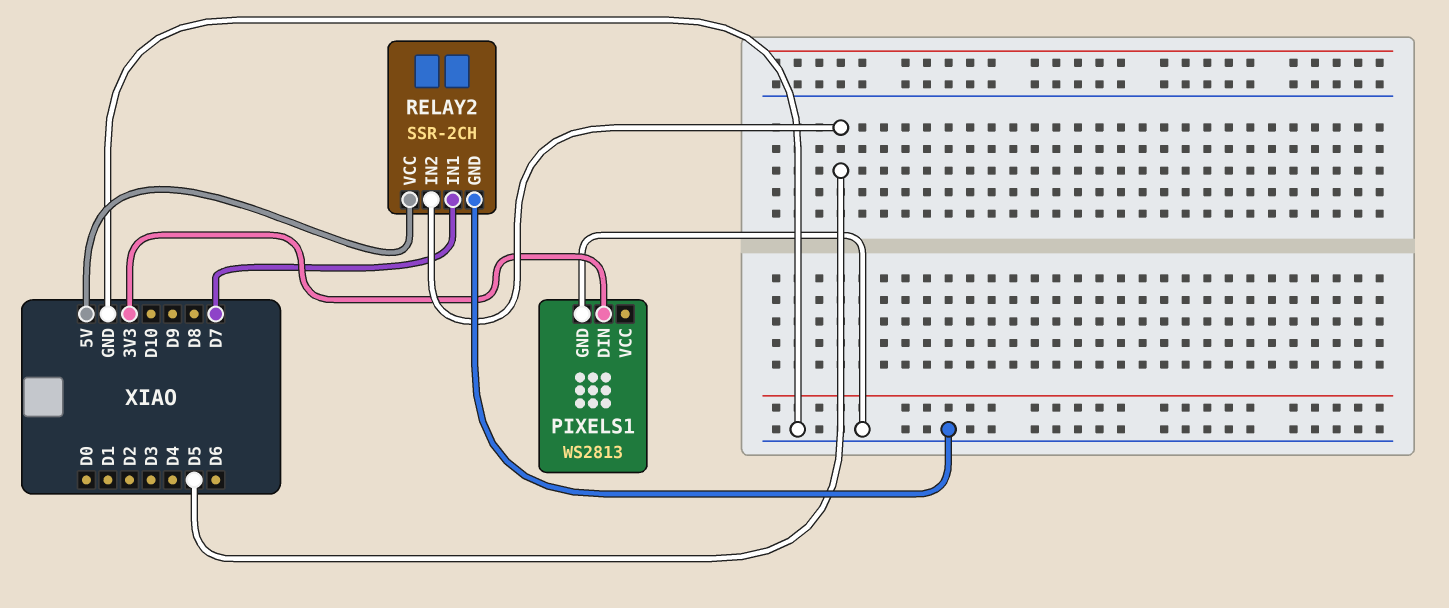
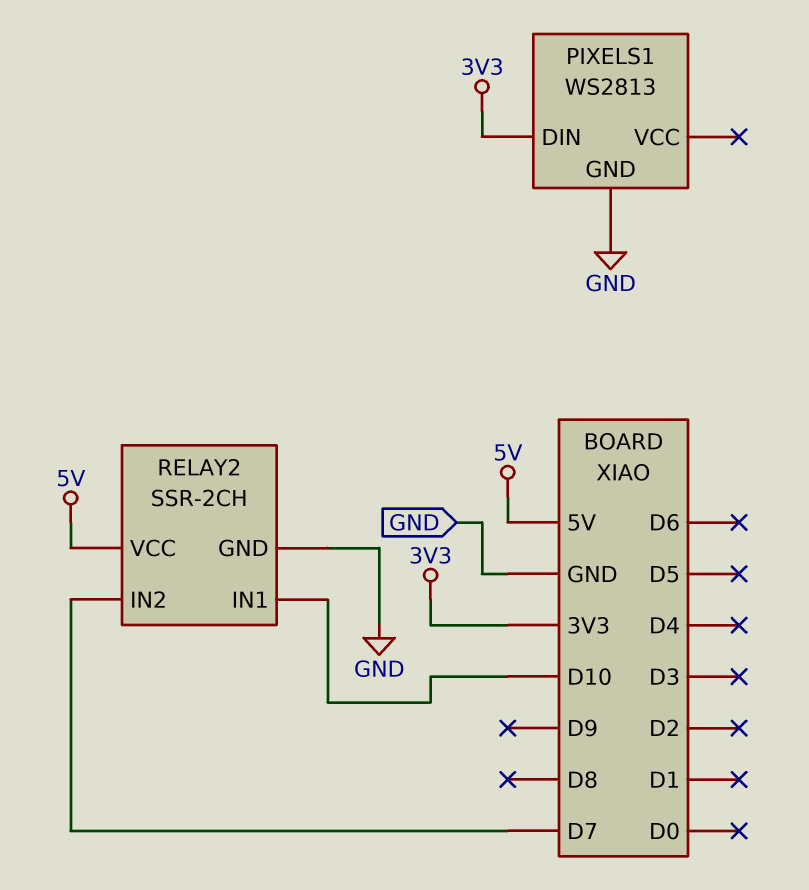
RELAY2 pin IN1: D7 -> D10
RELAY2 pin IN2: D5 -> D7

